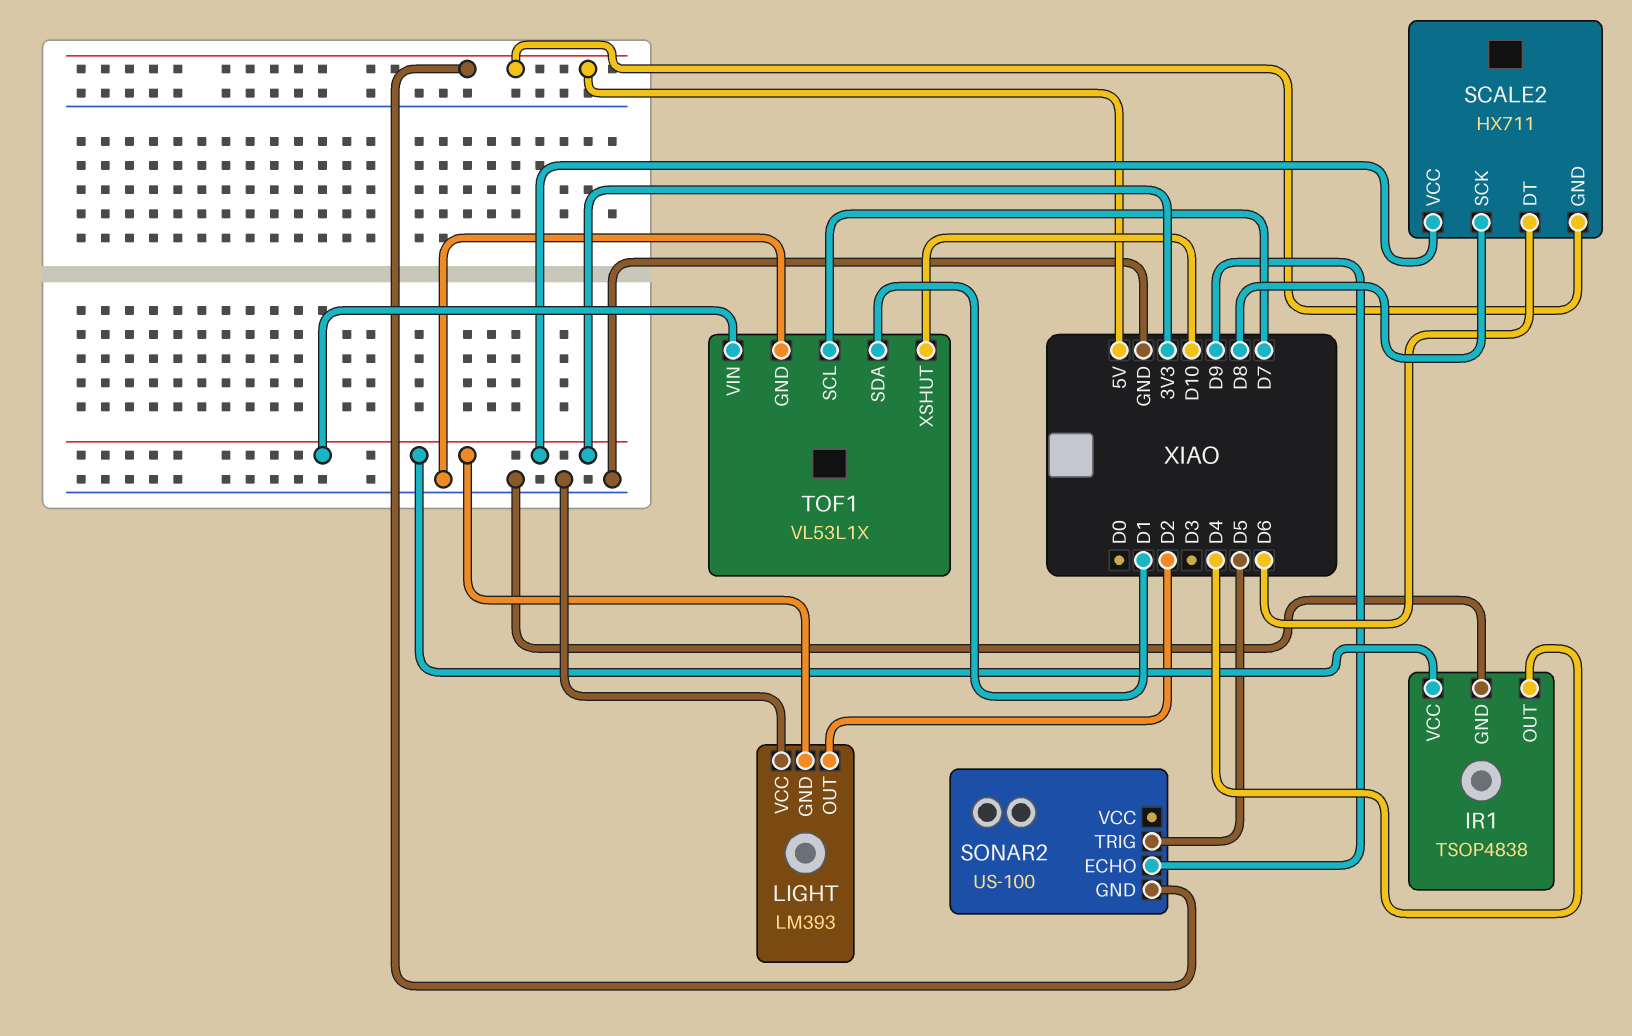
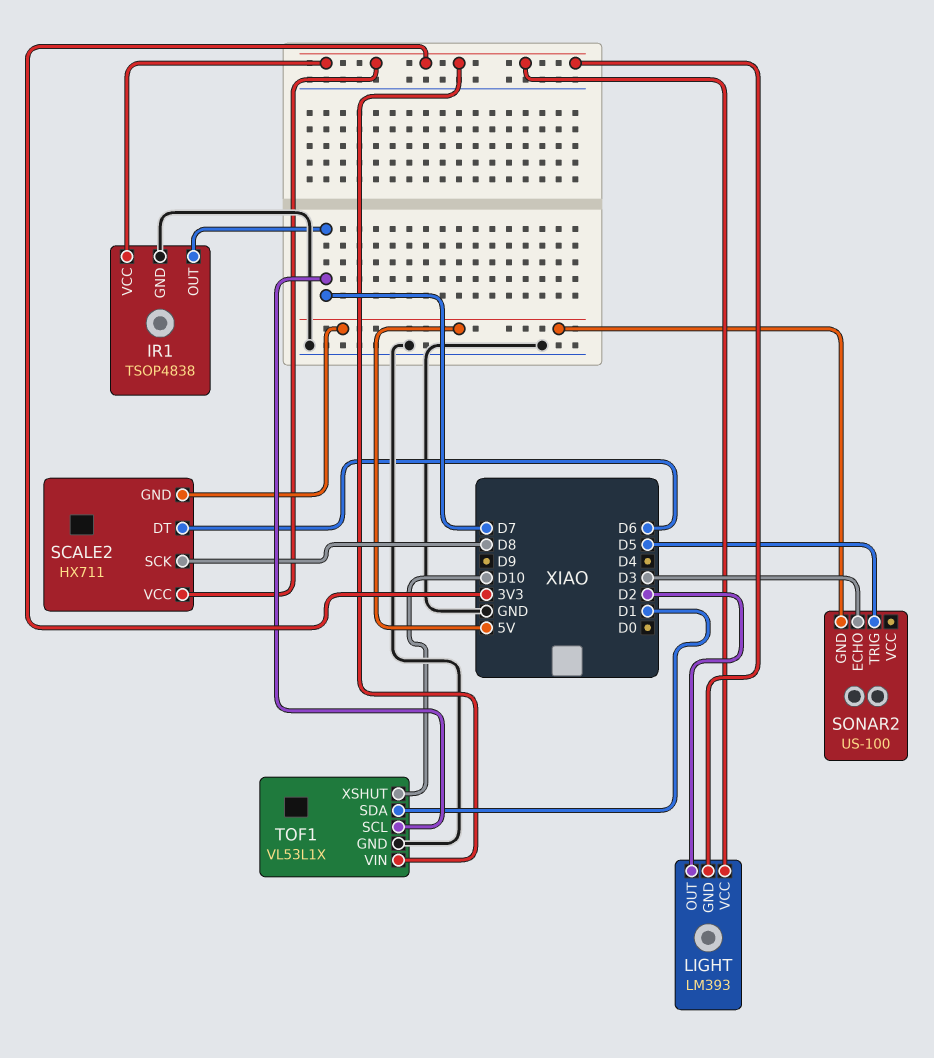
IR1 pin OUT: D4 -> D7
LIGHT pin VCC: GND -> 3V3
SONAR2 pin ECHO: D9 -> D3

